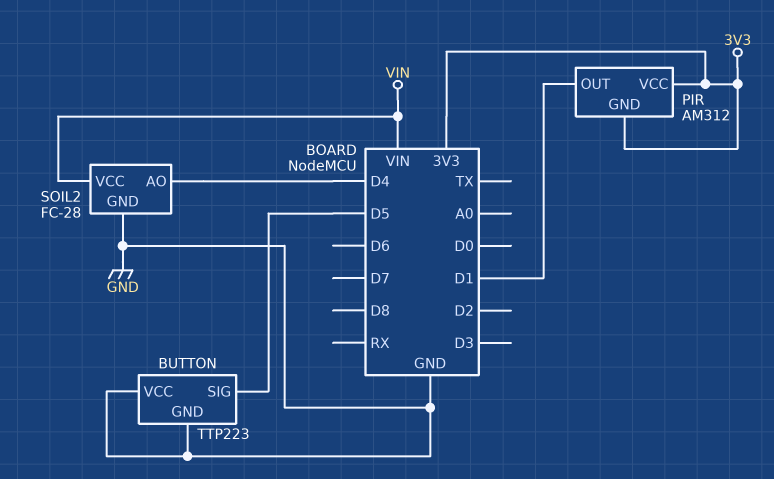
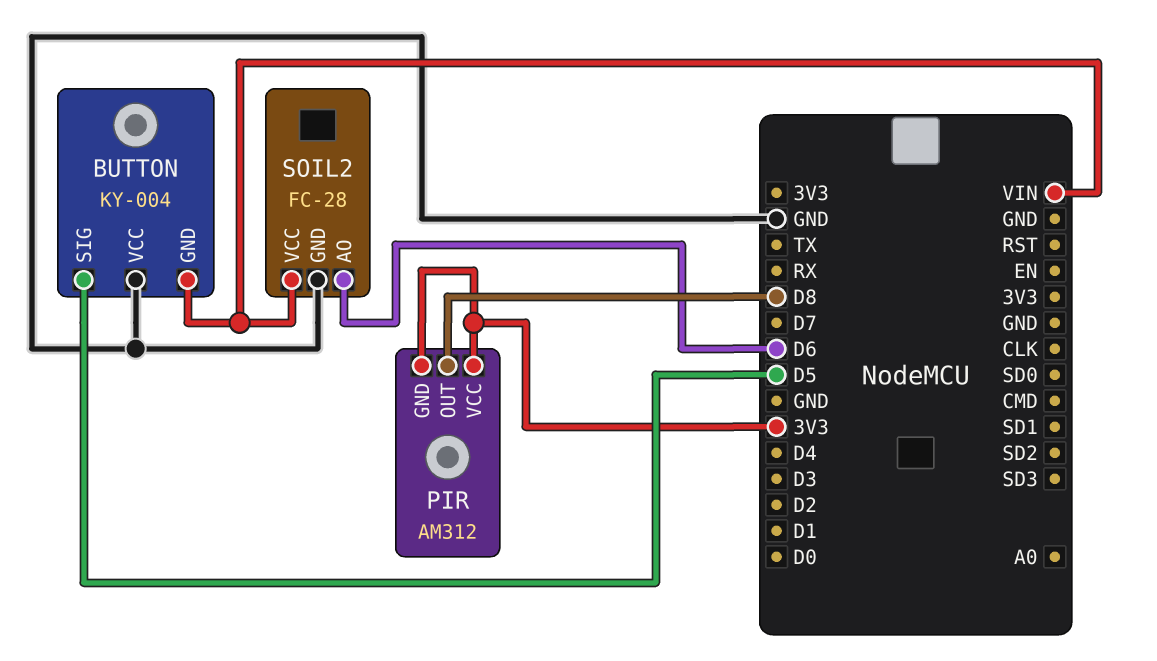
BUTTON: TTP223 -> KY-004
BUTTON pin GND: GND -> VIN
PIR pin OUT: D1 -> D8
SOIL2 pin AO: D4 -> D6

